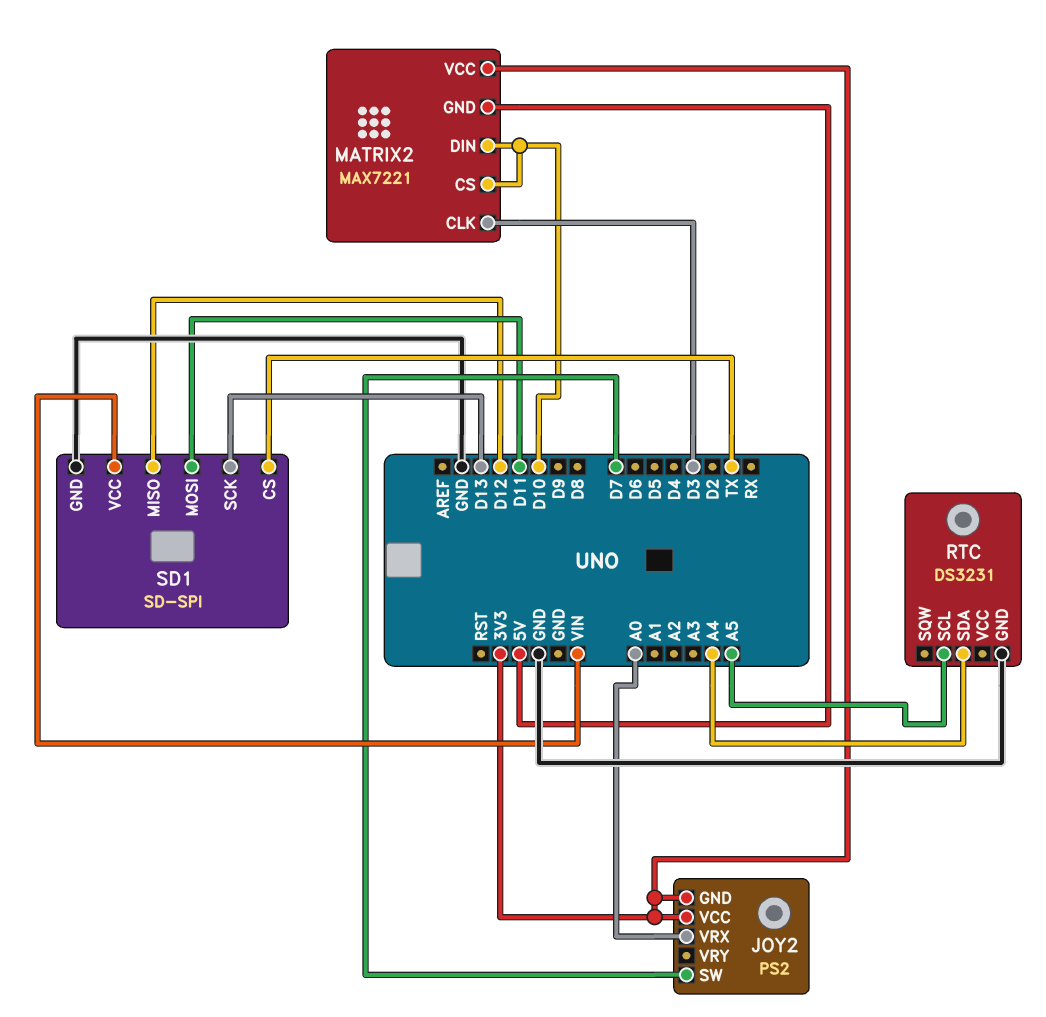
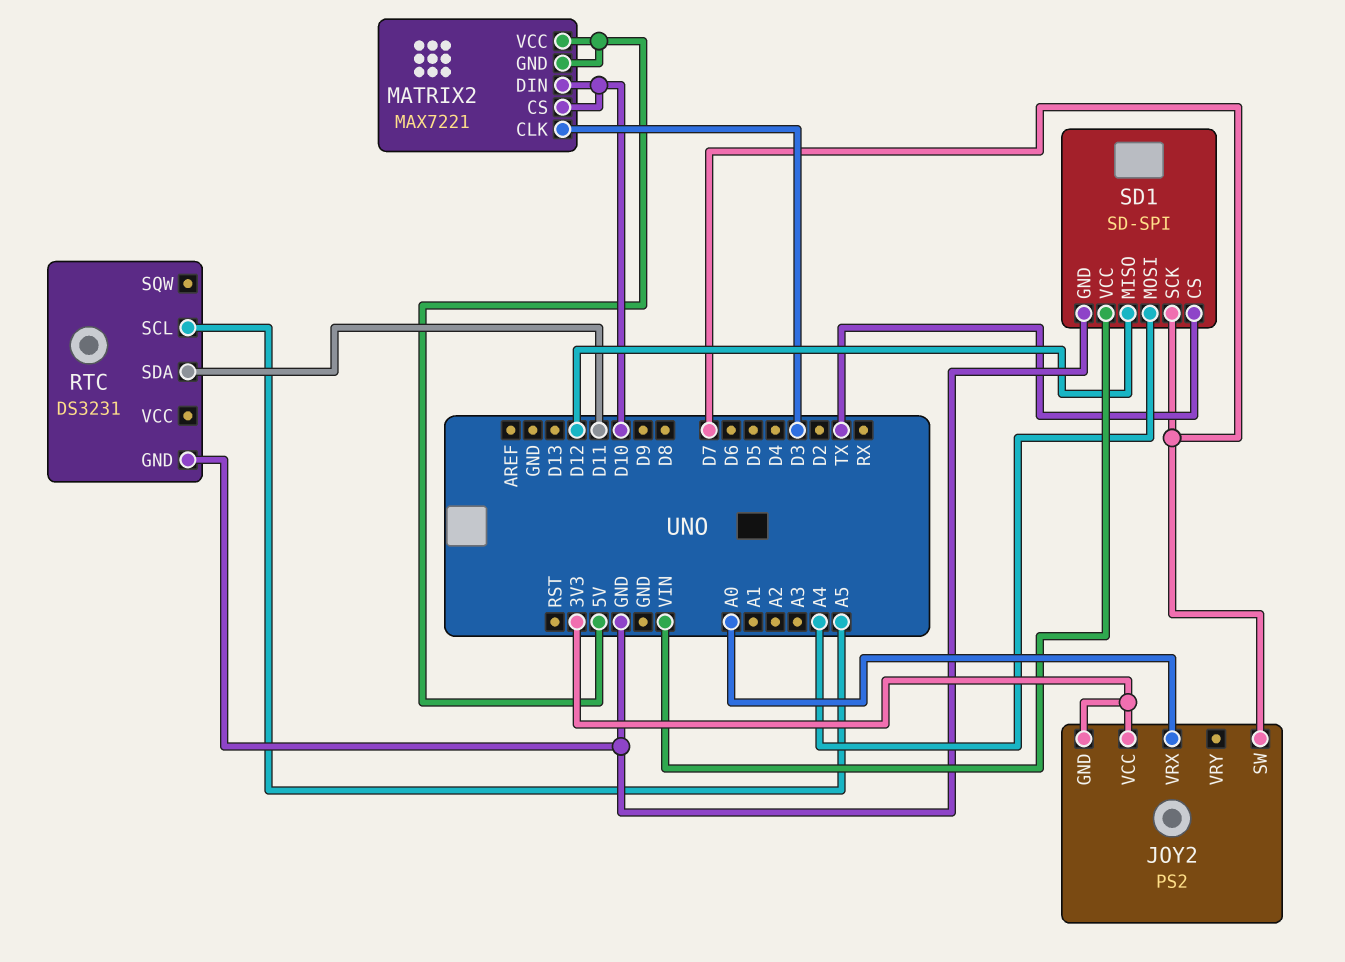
MATRIX2 pin VCC: 3V3 -> 5V
RTC pin SDA: A4 -> D11
SD1 pin MOSI: D11 -> A4
SD1 pin SCK: D13 -> D7

